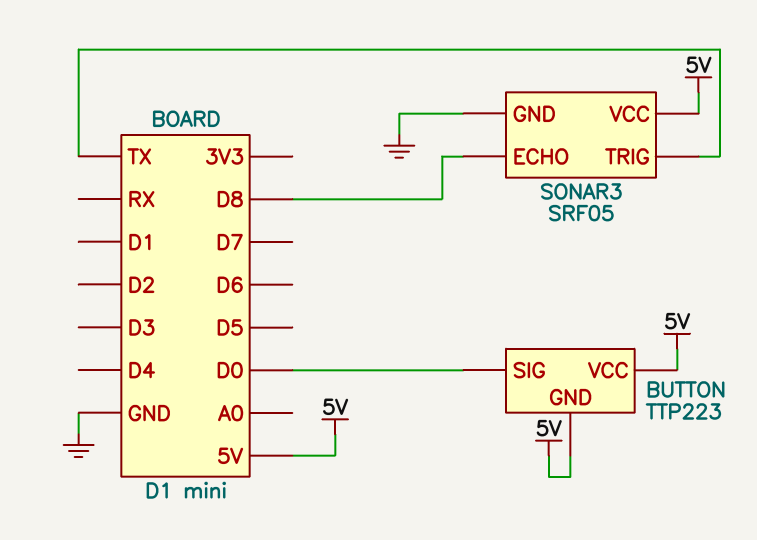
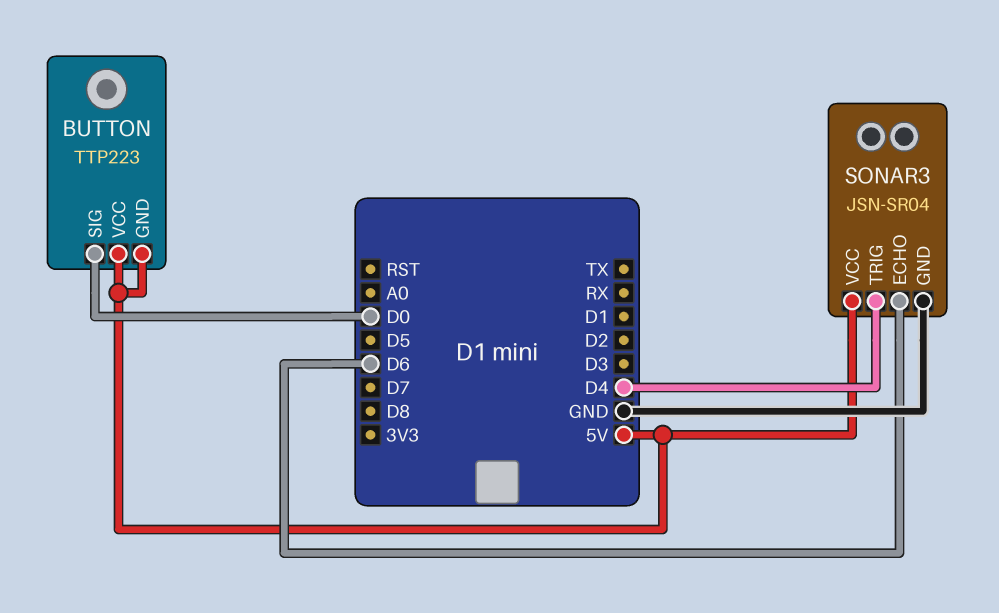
SONAR3: SRF05 -> JSN-SR04
SONAR3 pin ECHO: D8 -> D6
SONAR3 pin TRIG: TX -> D4

